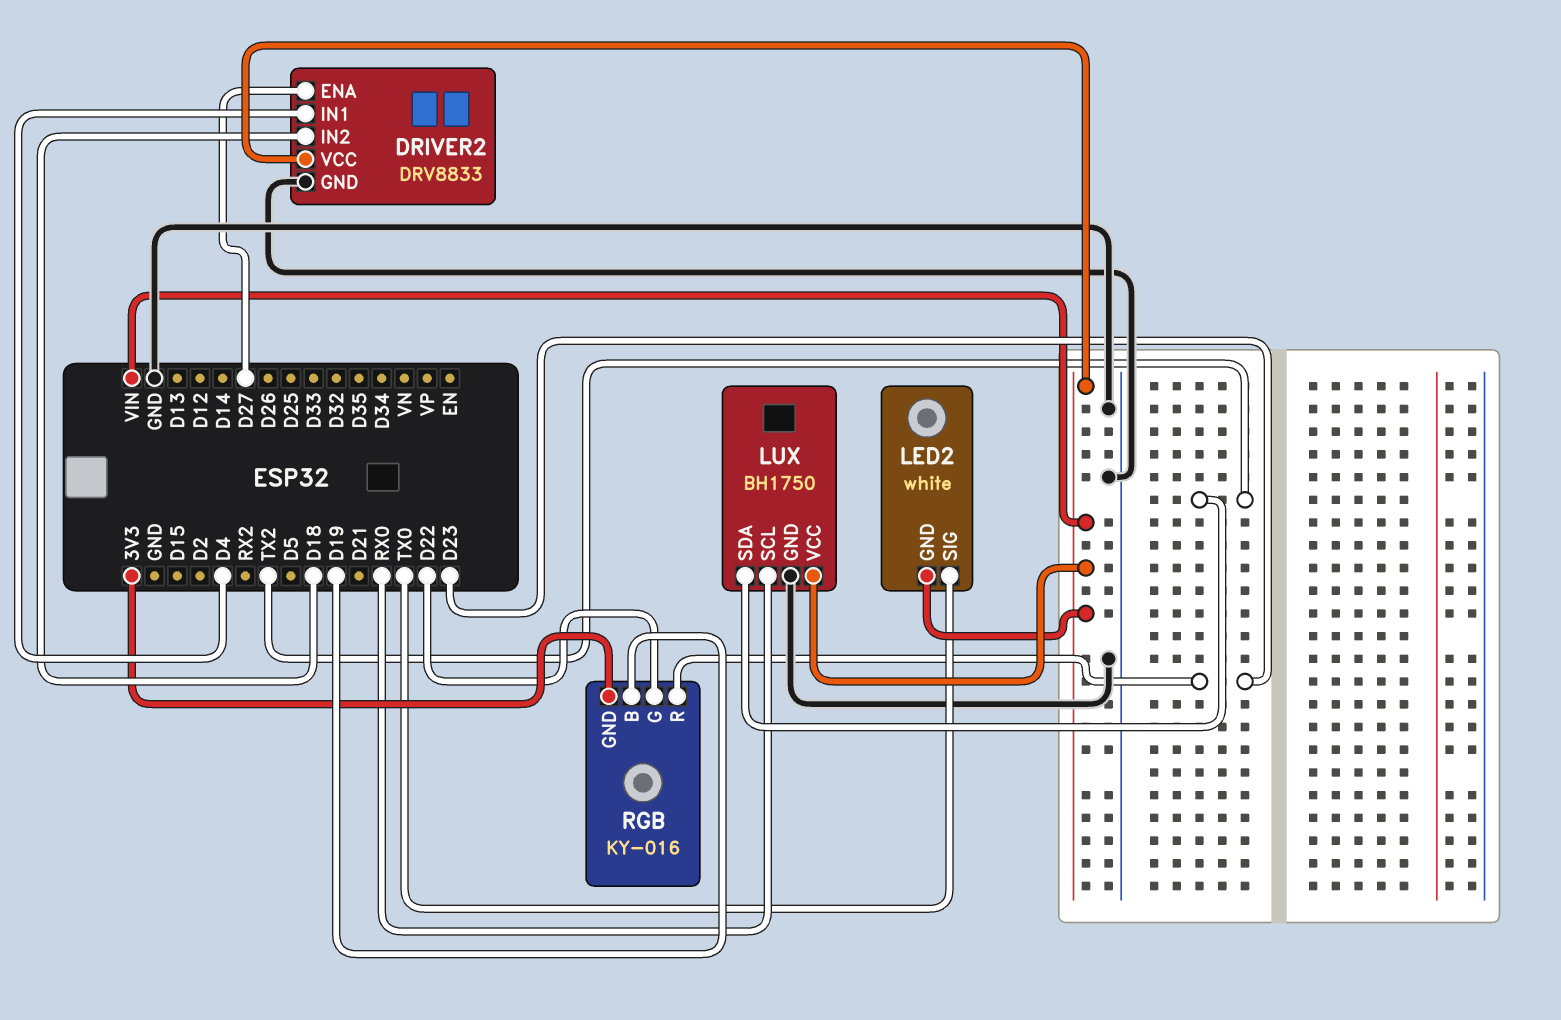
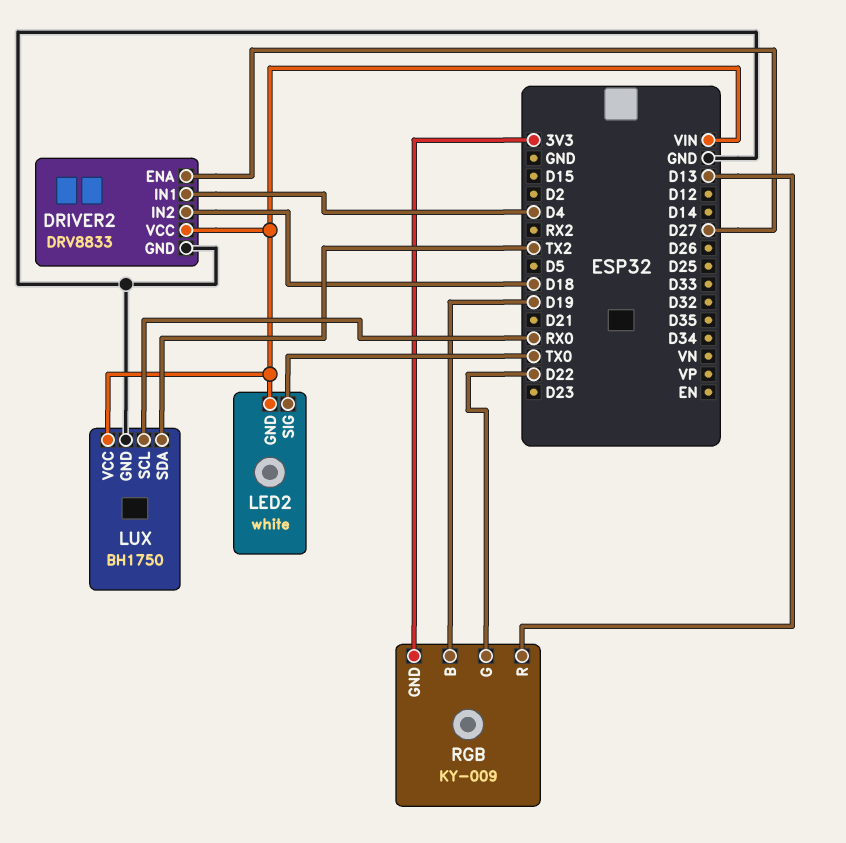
RGB: KY-016 -> KY-009
RGB pin R: D23 -> D13

